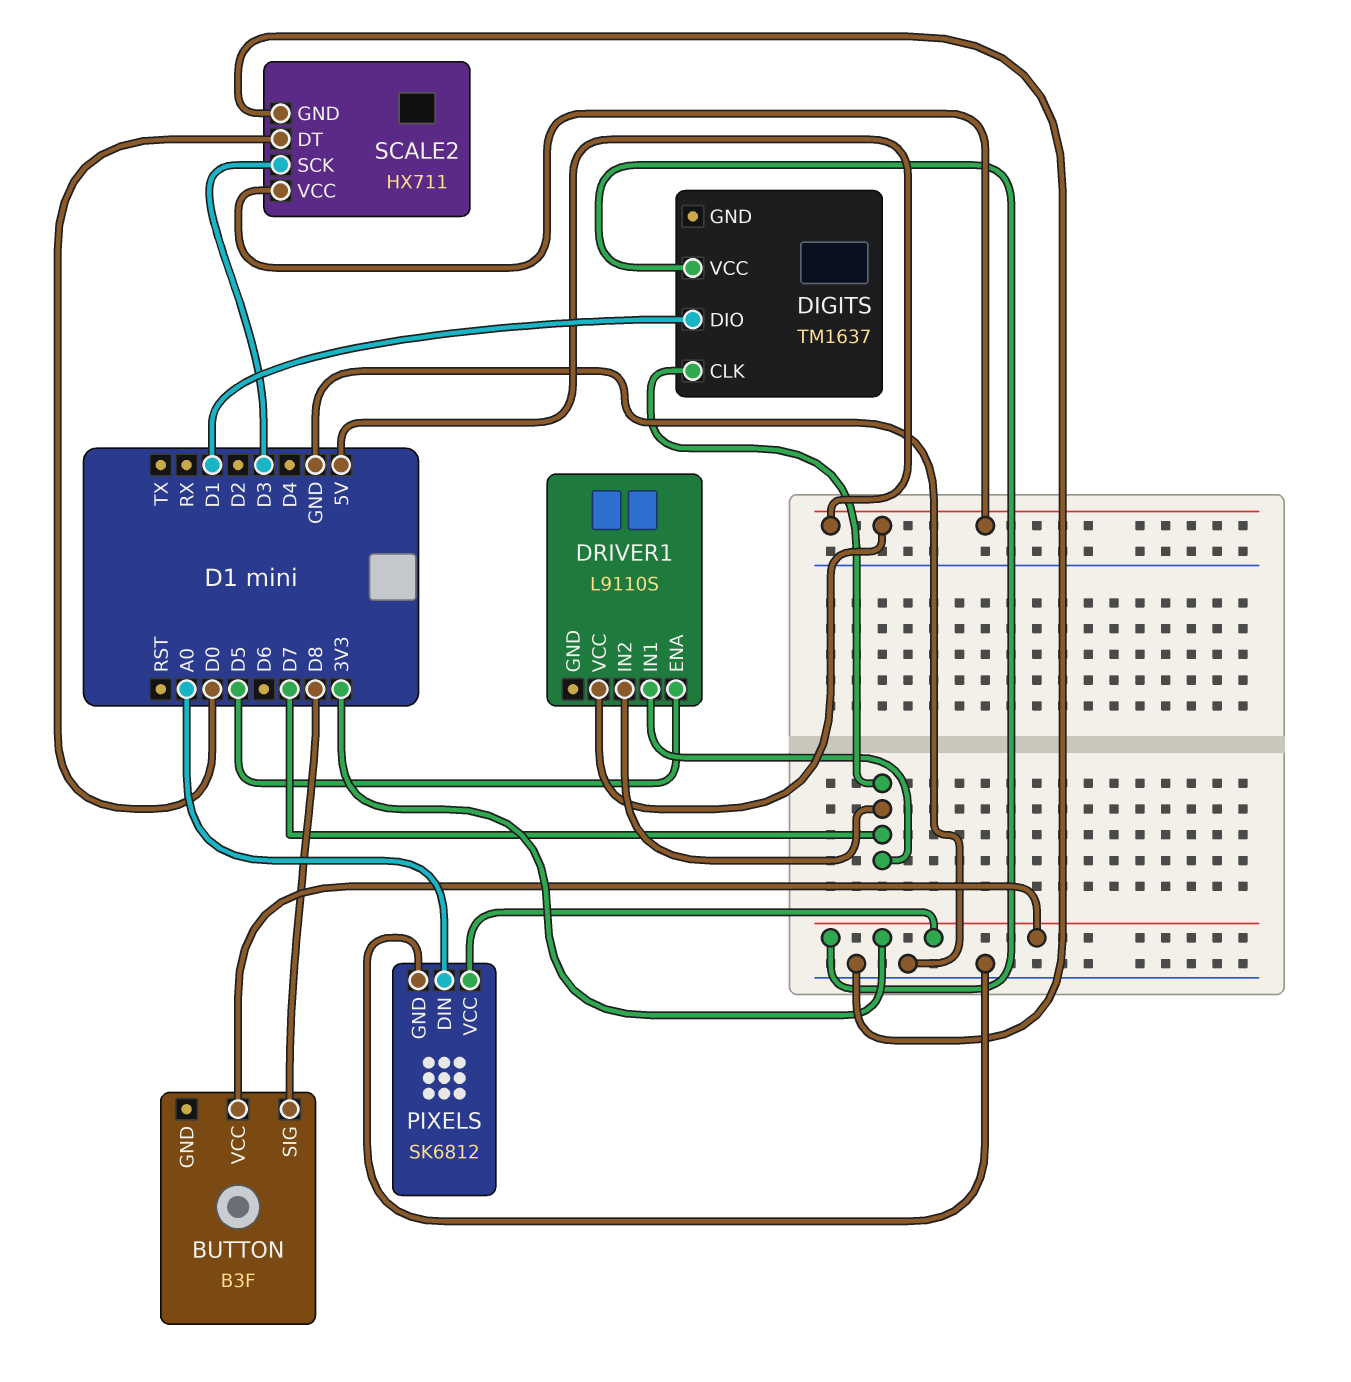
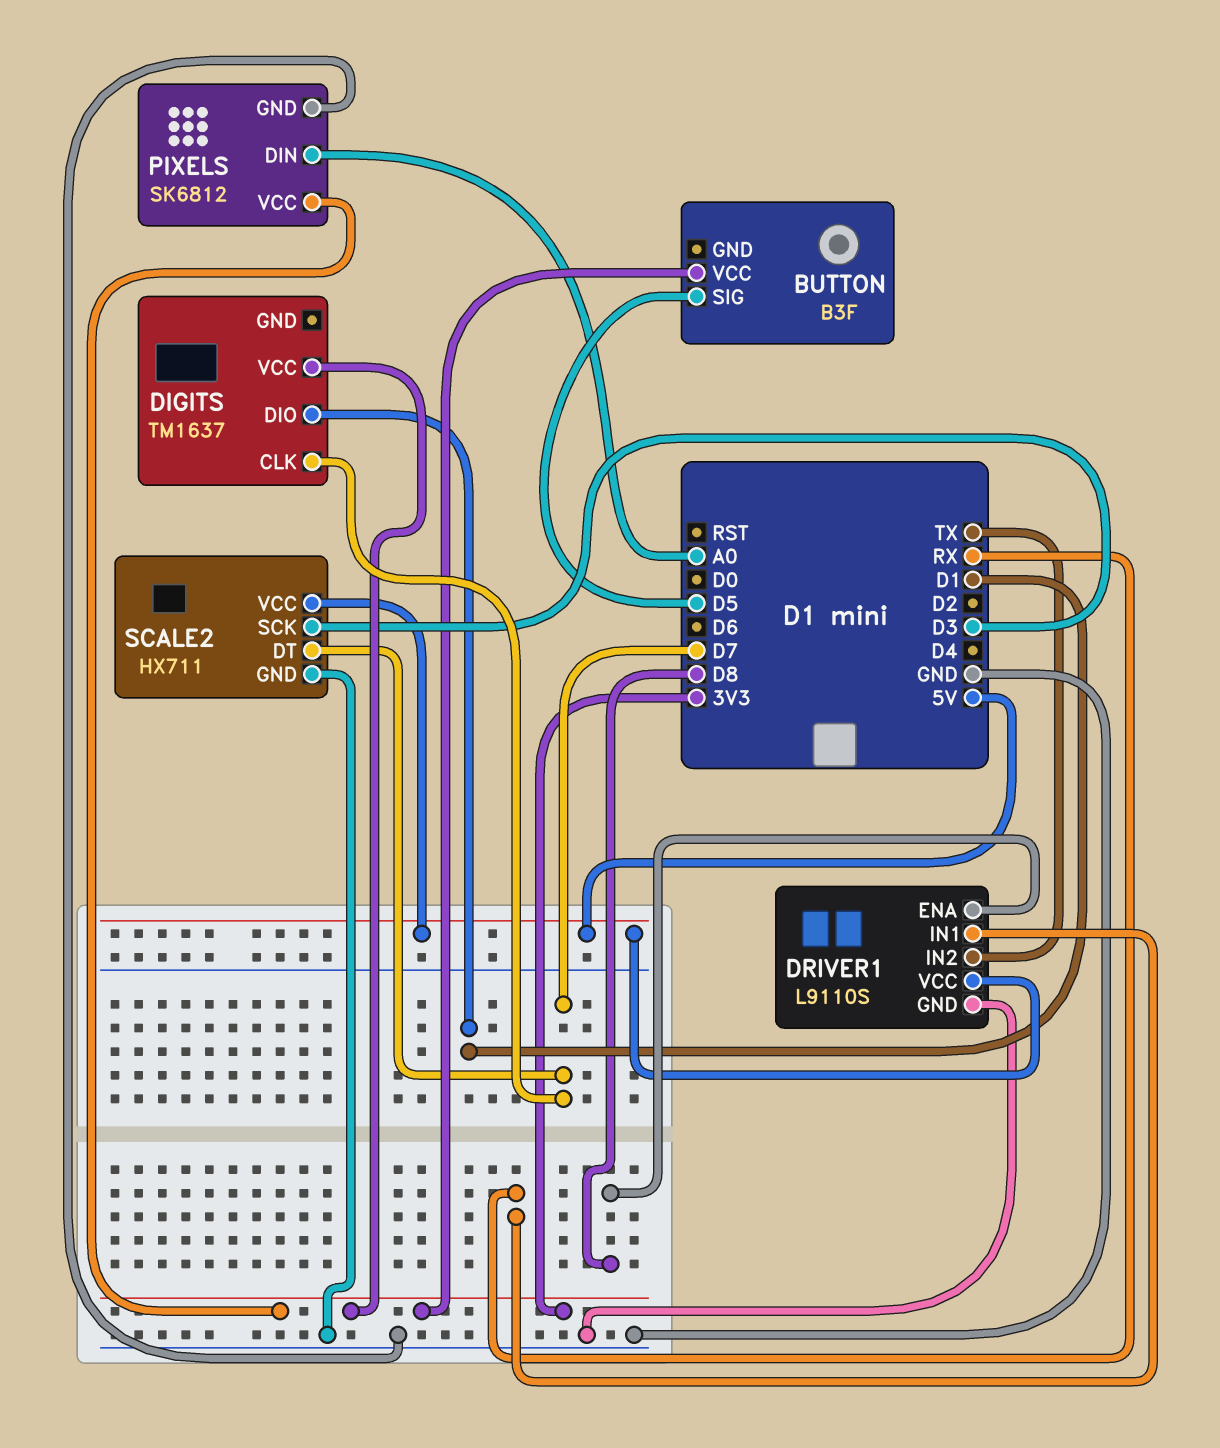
BUTTON pin SIG: D8 -> D5
DRIVER1 pin ENA: D5 -> D8
DRIVER1 pin GND: none -> GND
DRIVER1 pin IN1: D7 -> RX
DRIVER1 pin IN2: D7 -> TX
SCALE2 pin DT: D0 -> D7

